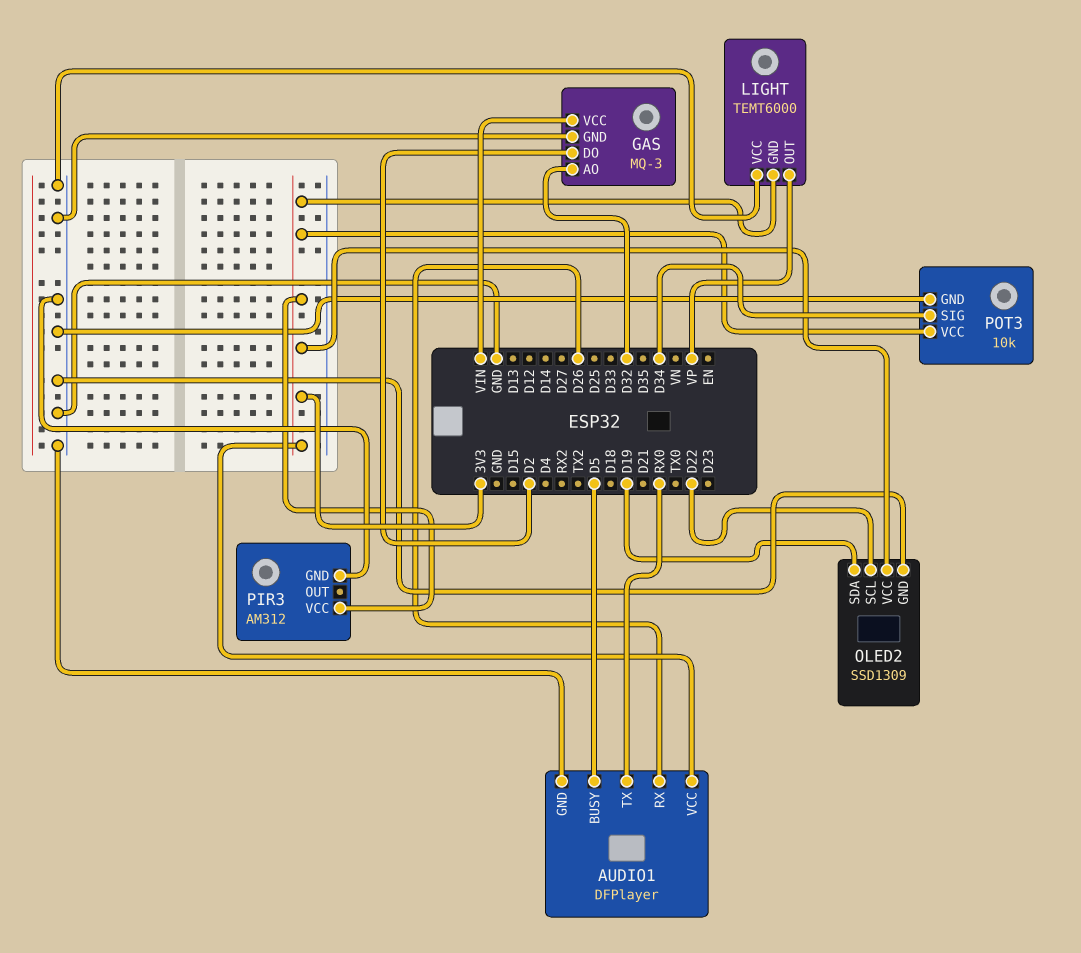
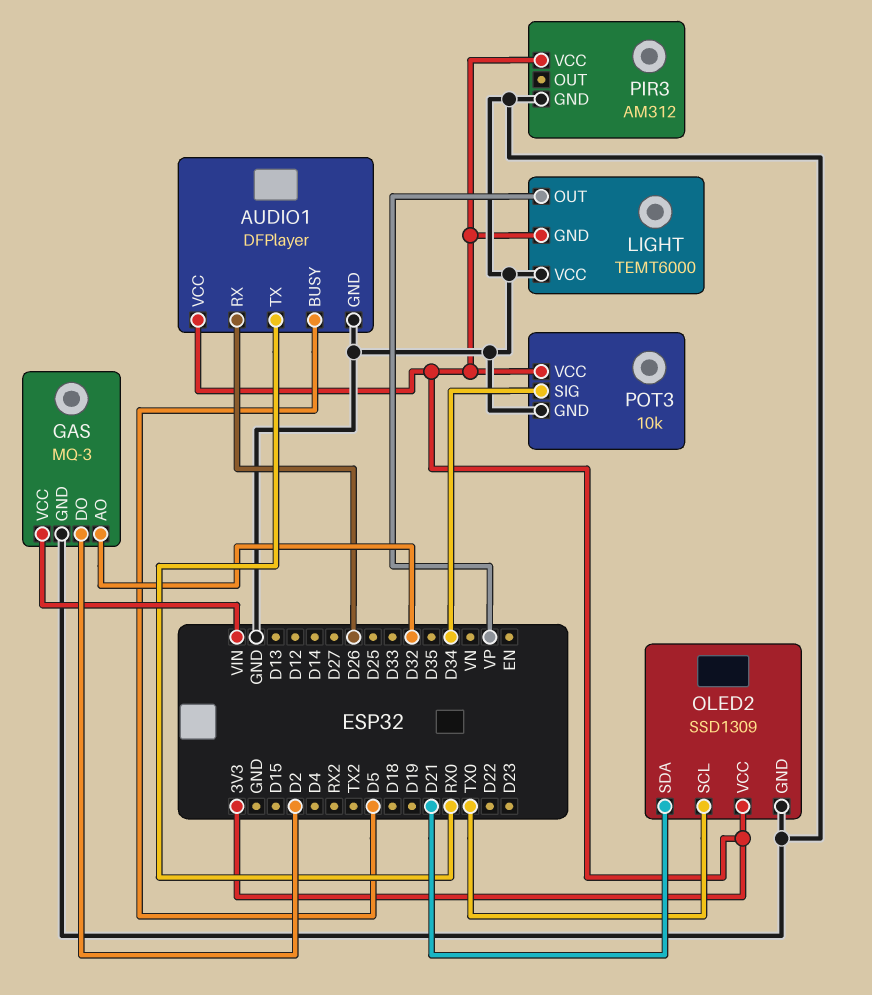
OLED2 pin SCL: D22 -> TX0
OLED2 pin SDA: D19 -> D21

